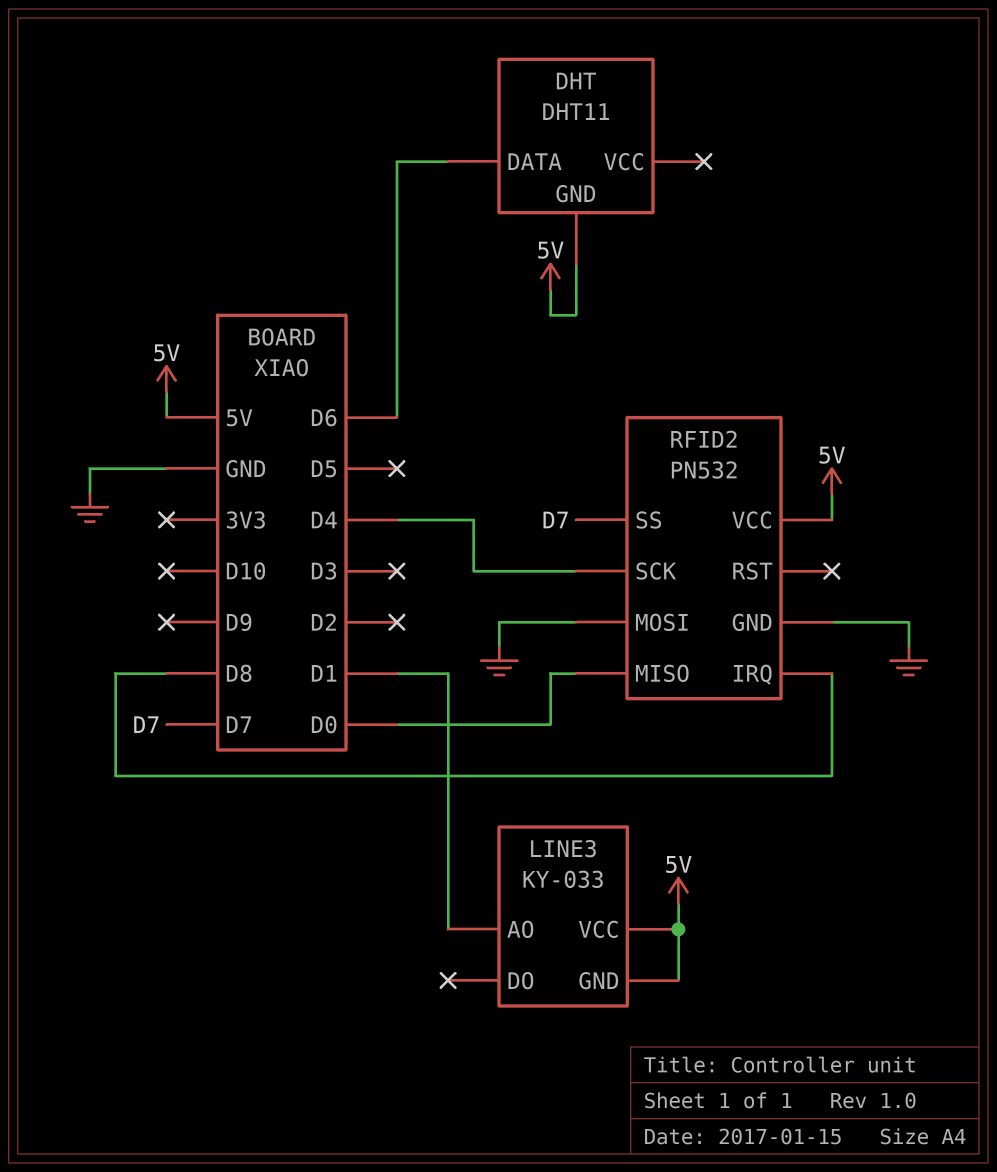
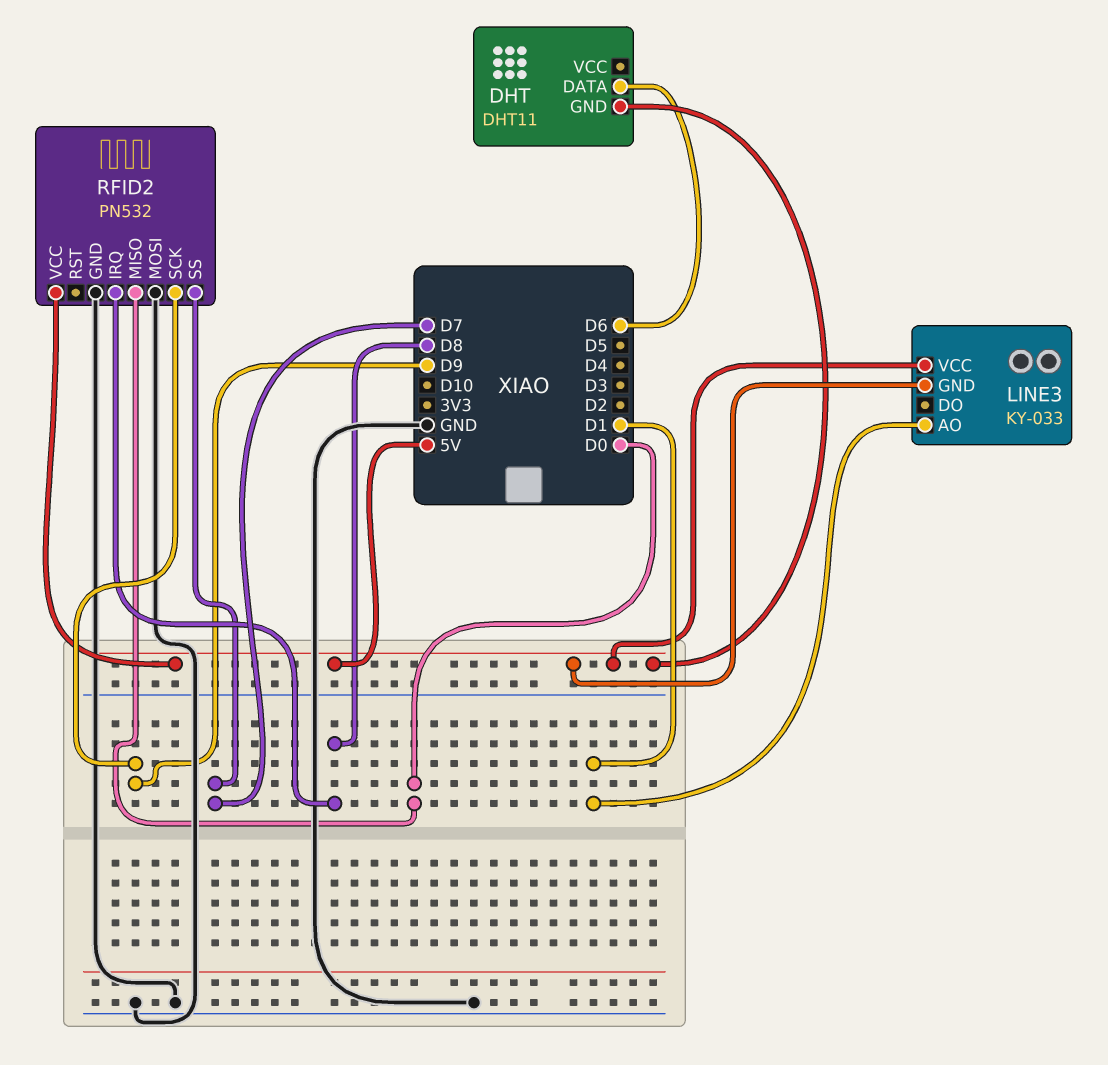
RFID2 pin SCK: D4 -> D9

